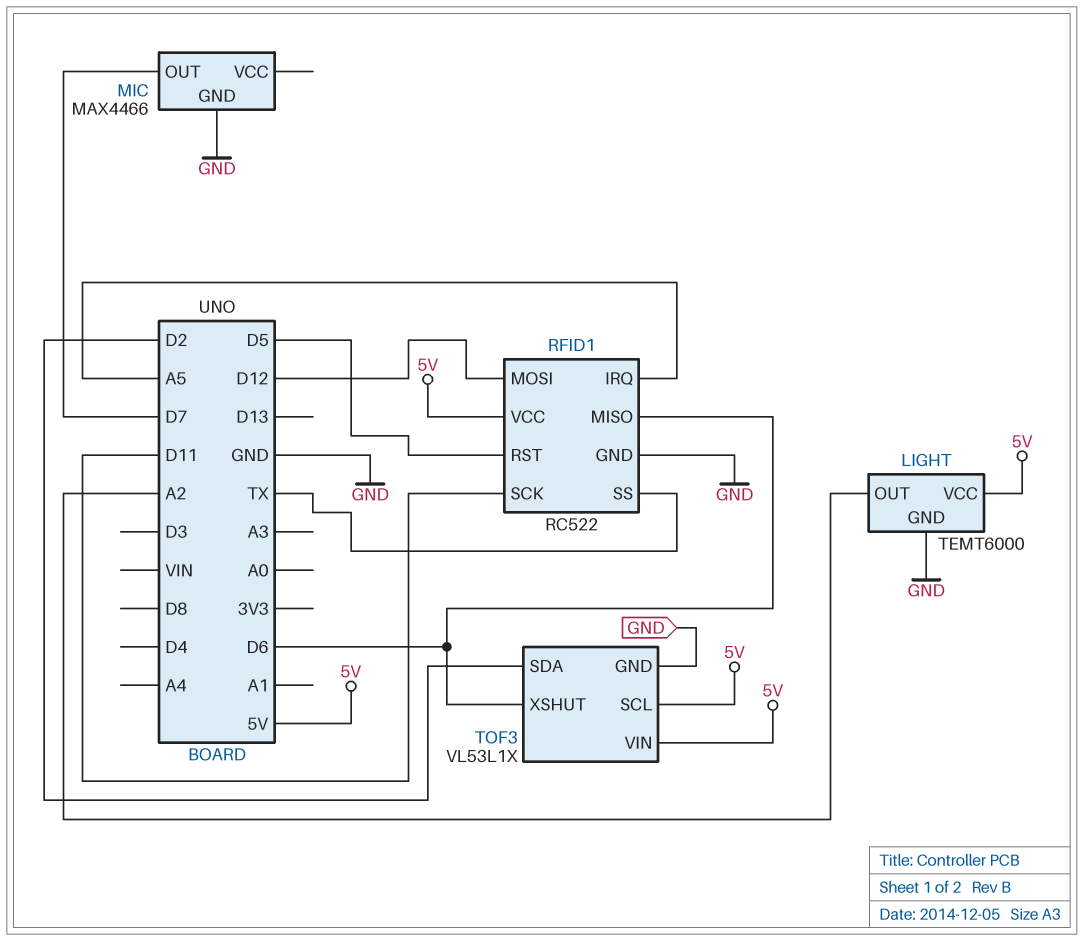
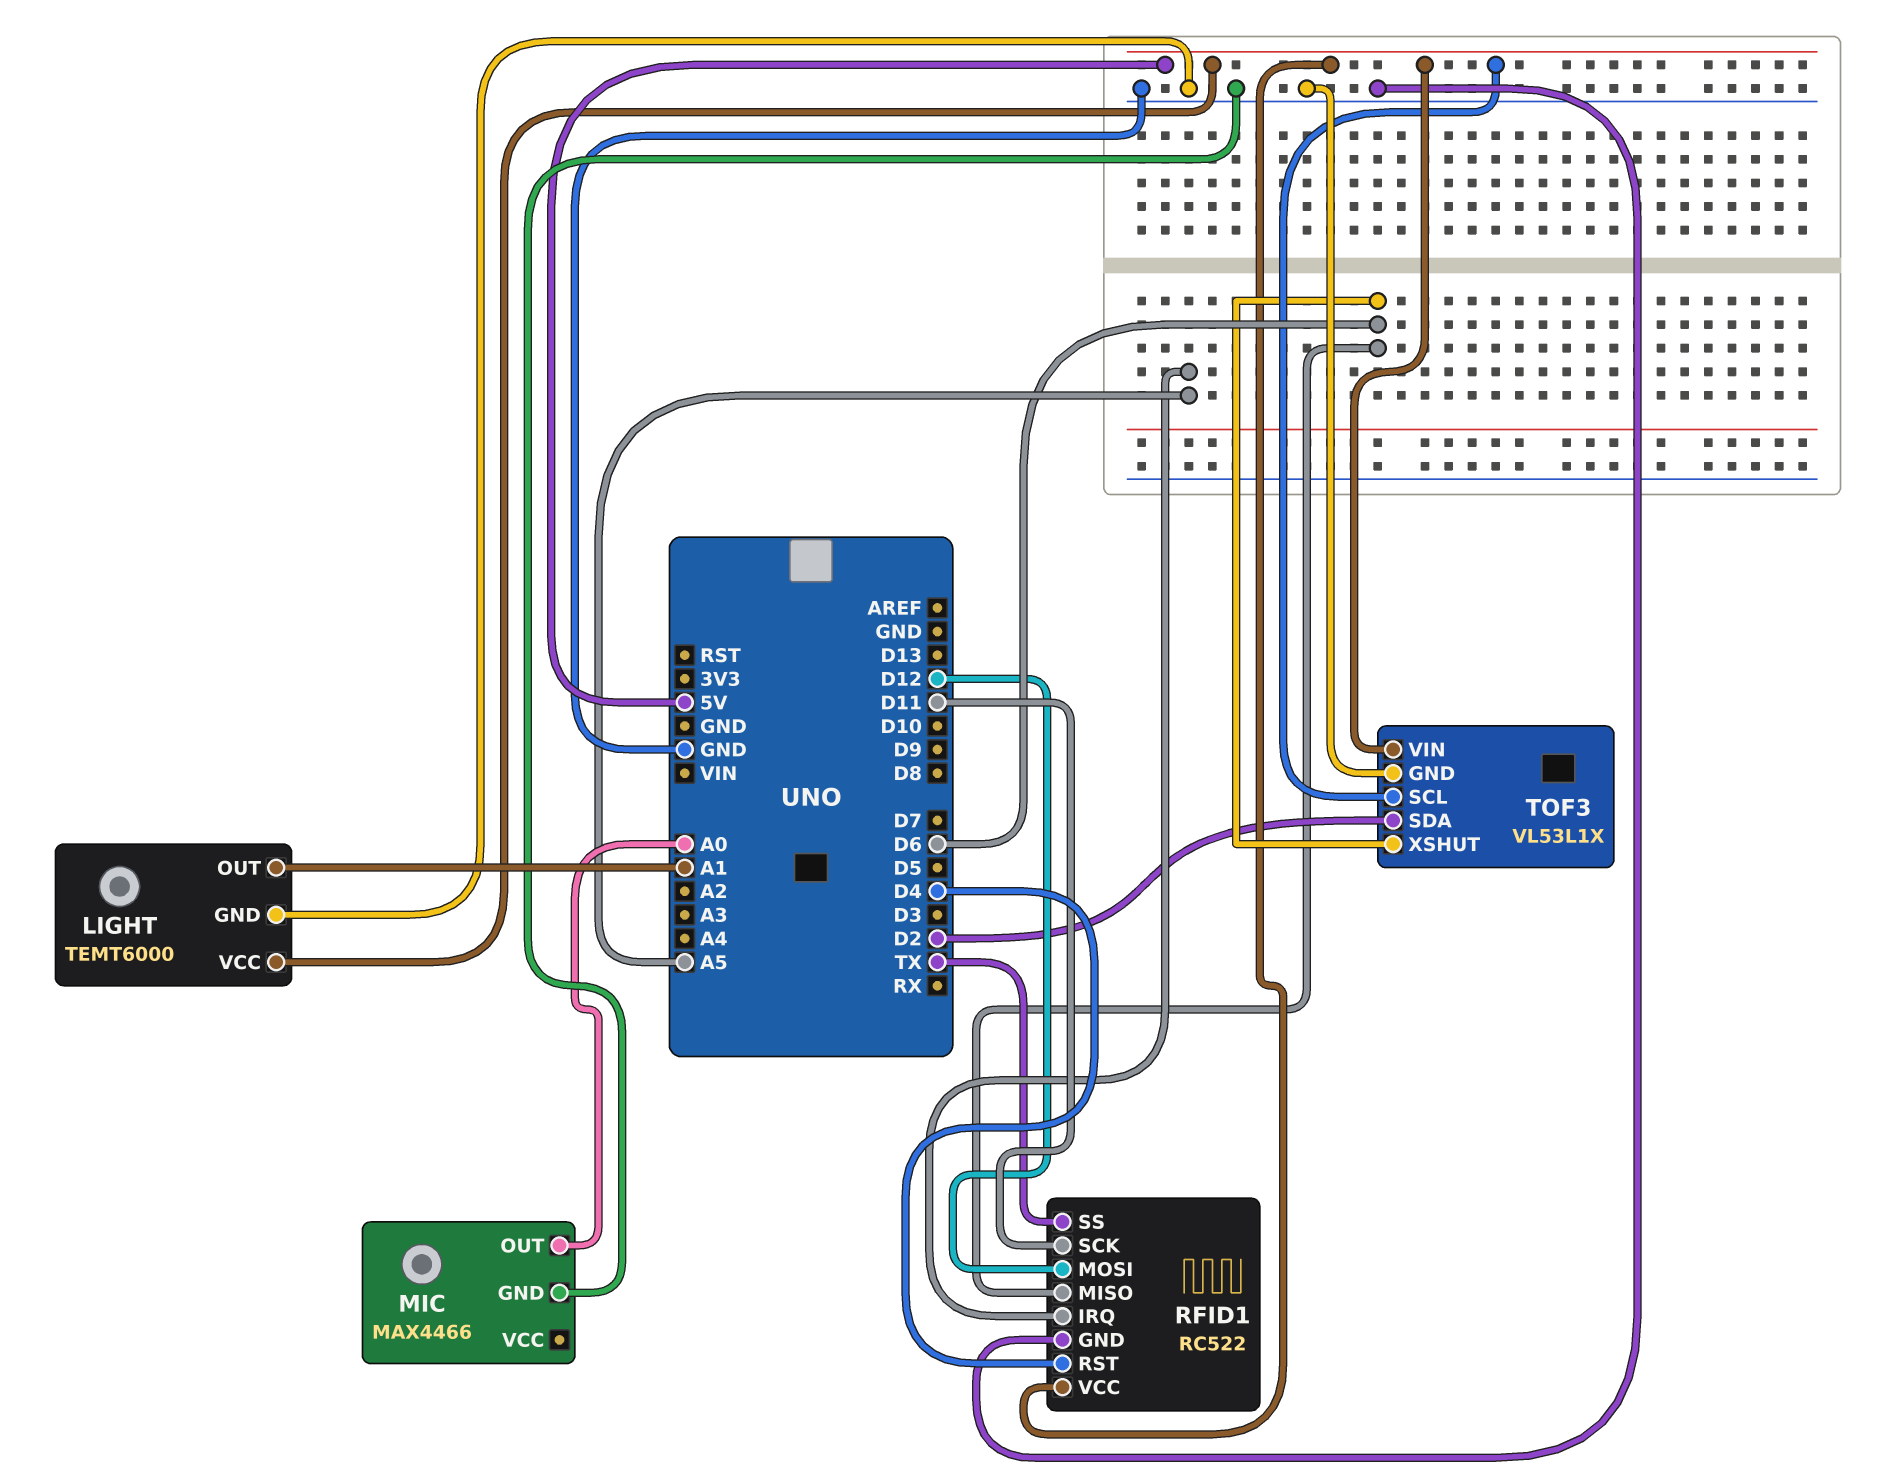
LIGHT pin OUT: A2 -> A1
MIC pin OUT: D7 -> A0
RFID1 pin RST: D5 -> D4

